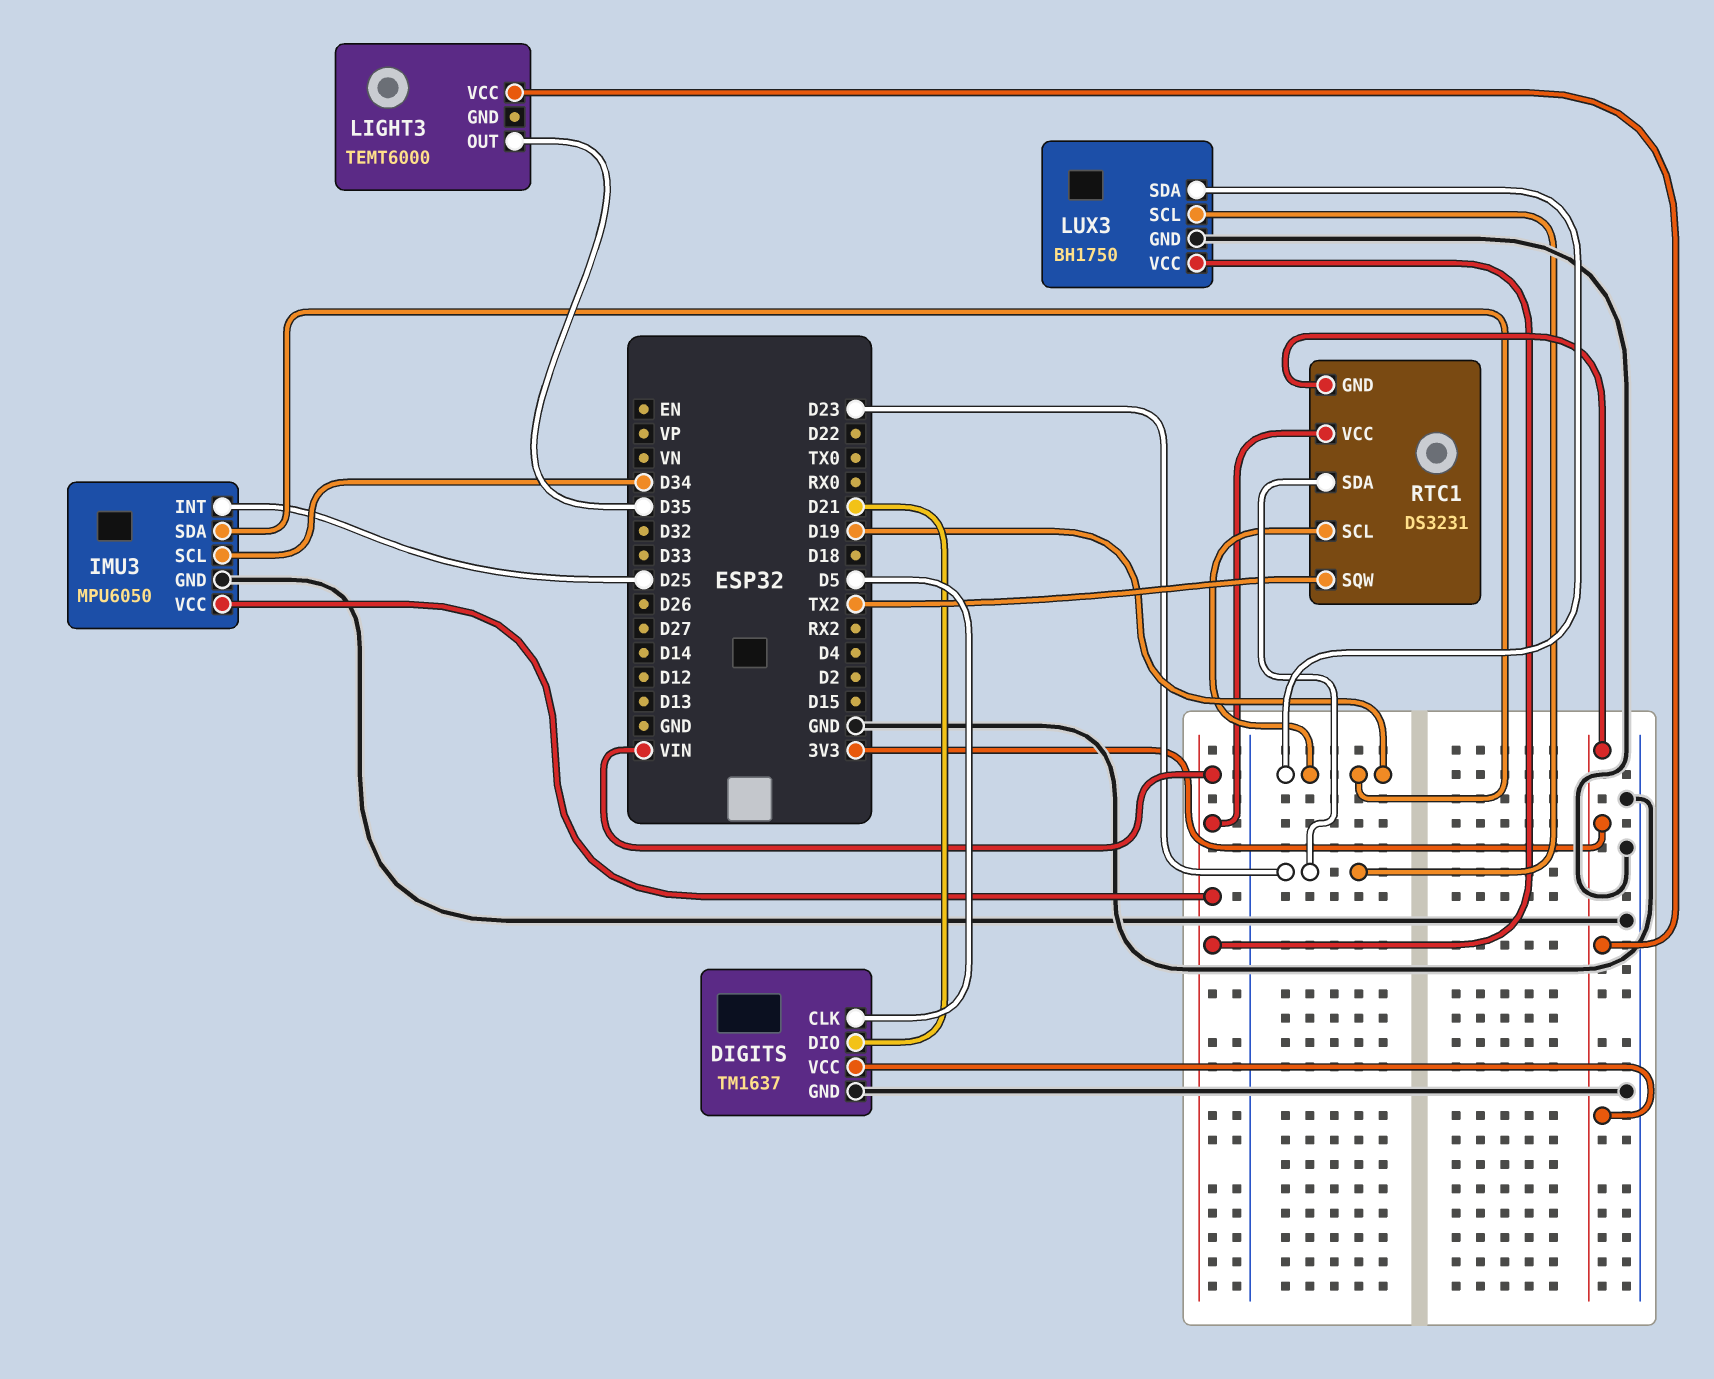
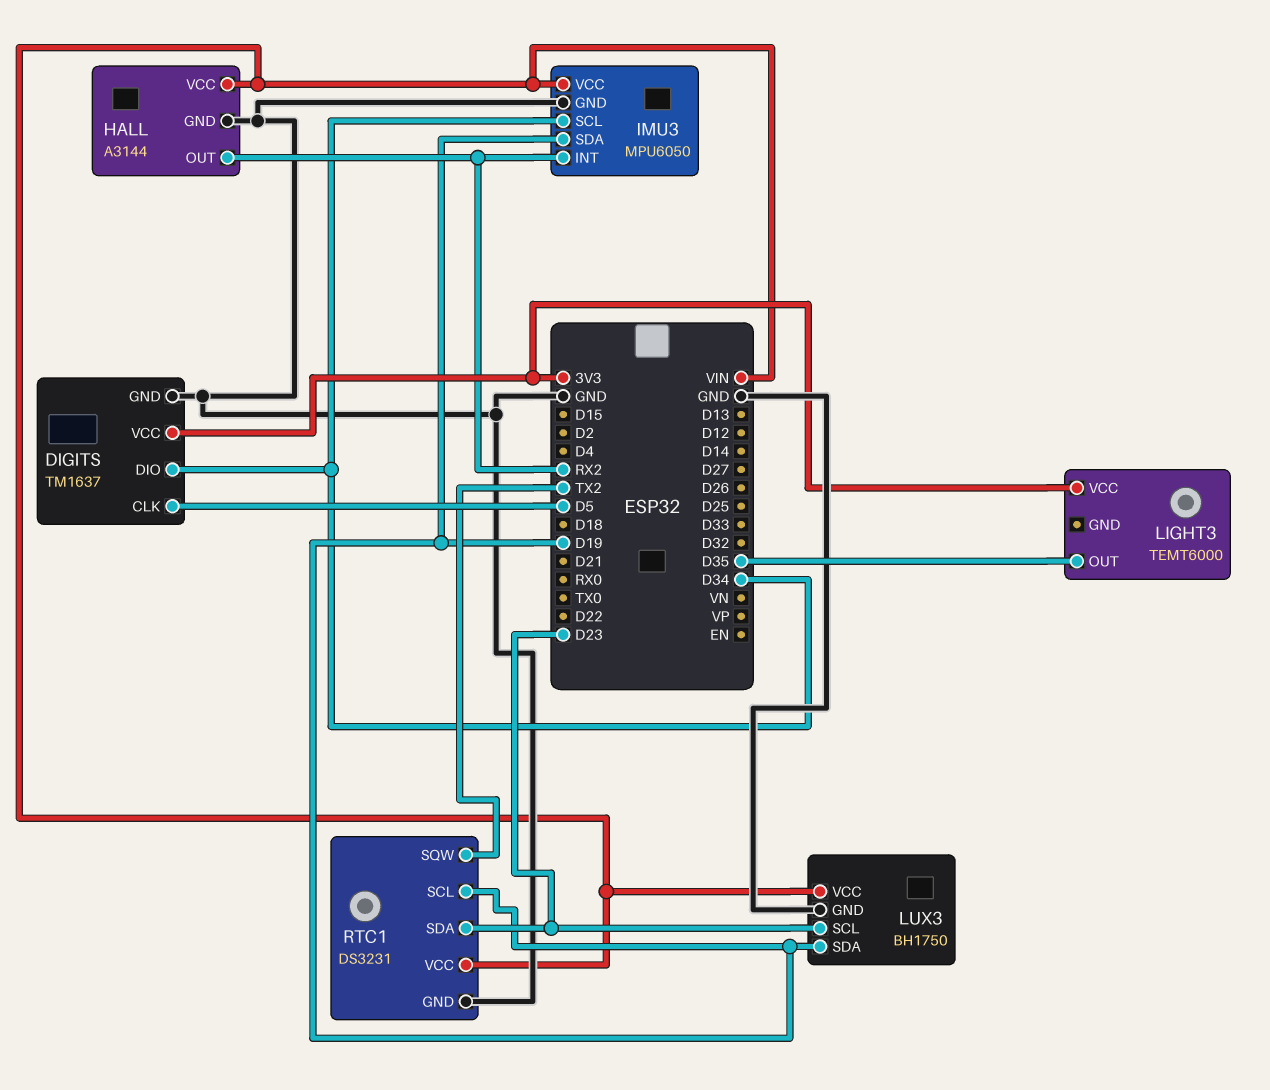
DIGITS pin DIO: D21 -> D34
HALL: none -> A3144
HALL pin GND: none -> GND
HALL pin OUT: none -> RX2
HALL pin VCC: none -> VIN
IMU3 pin INT: D25 -> RX2
RTC1 pin GND: 3V3 -> GND

